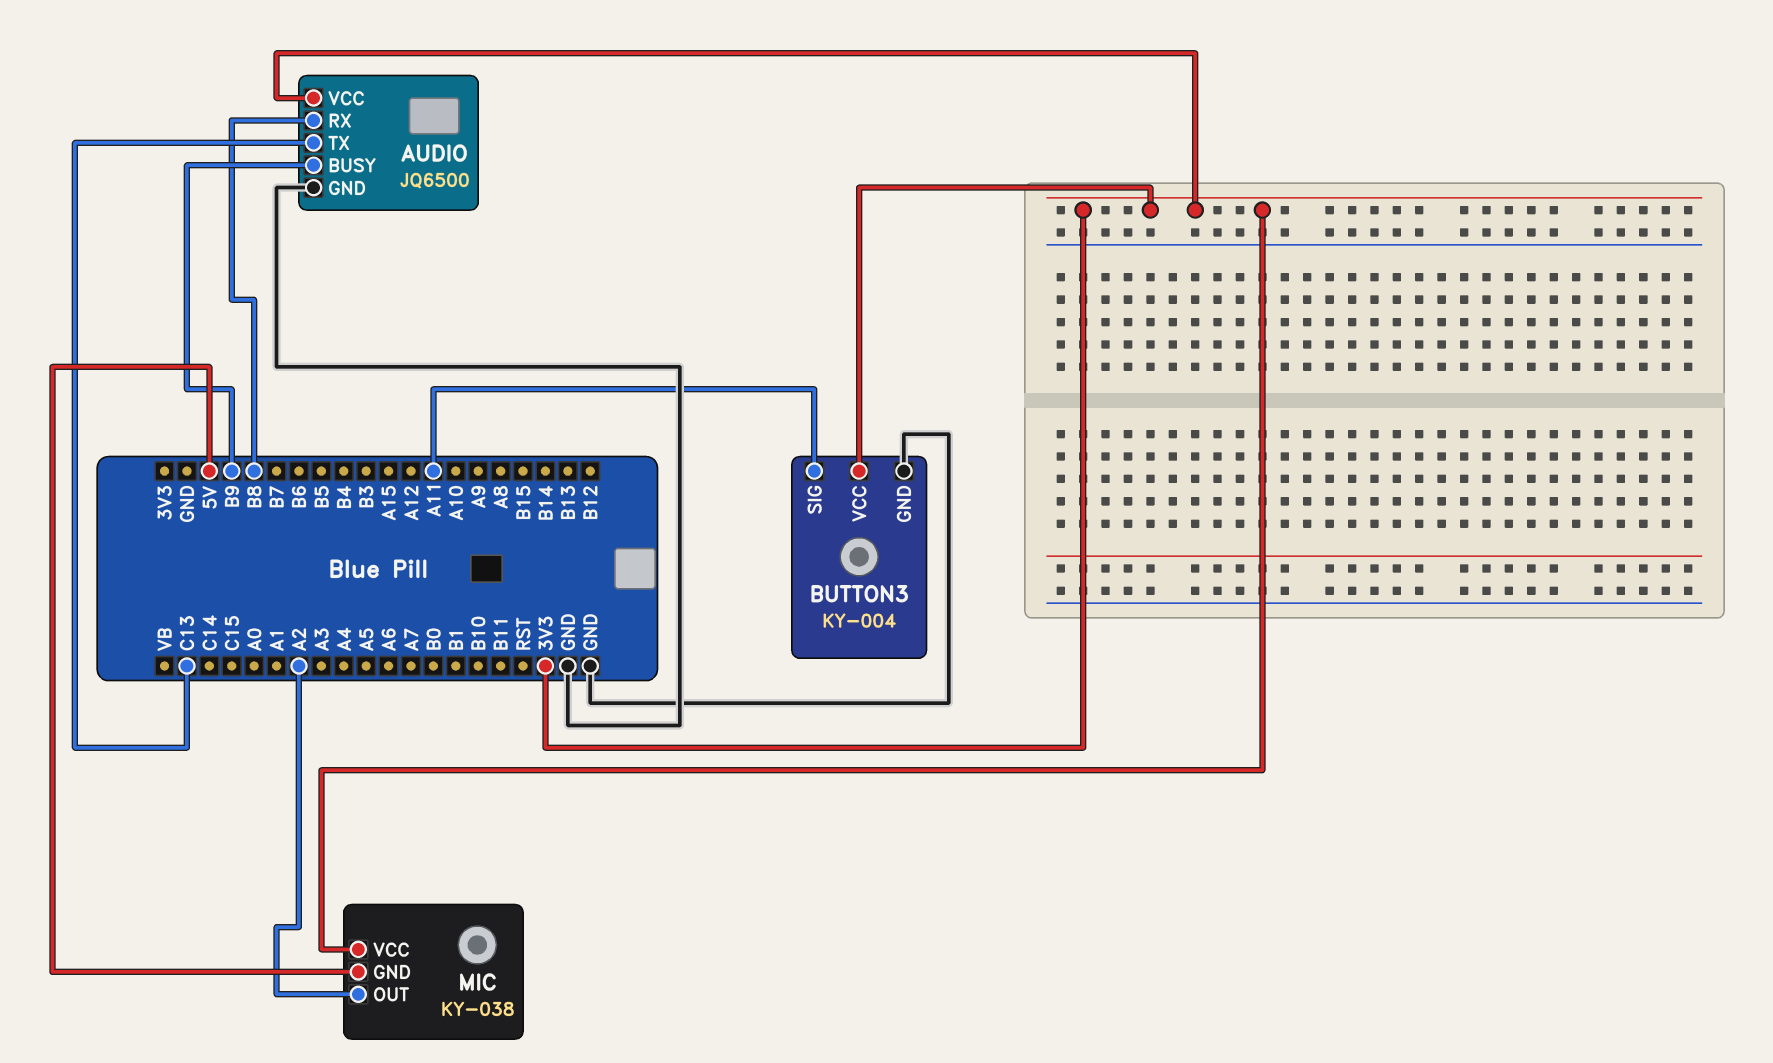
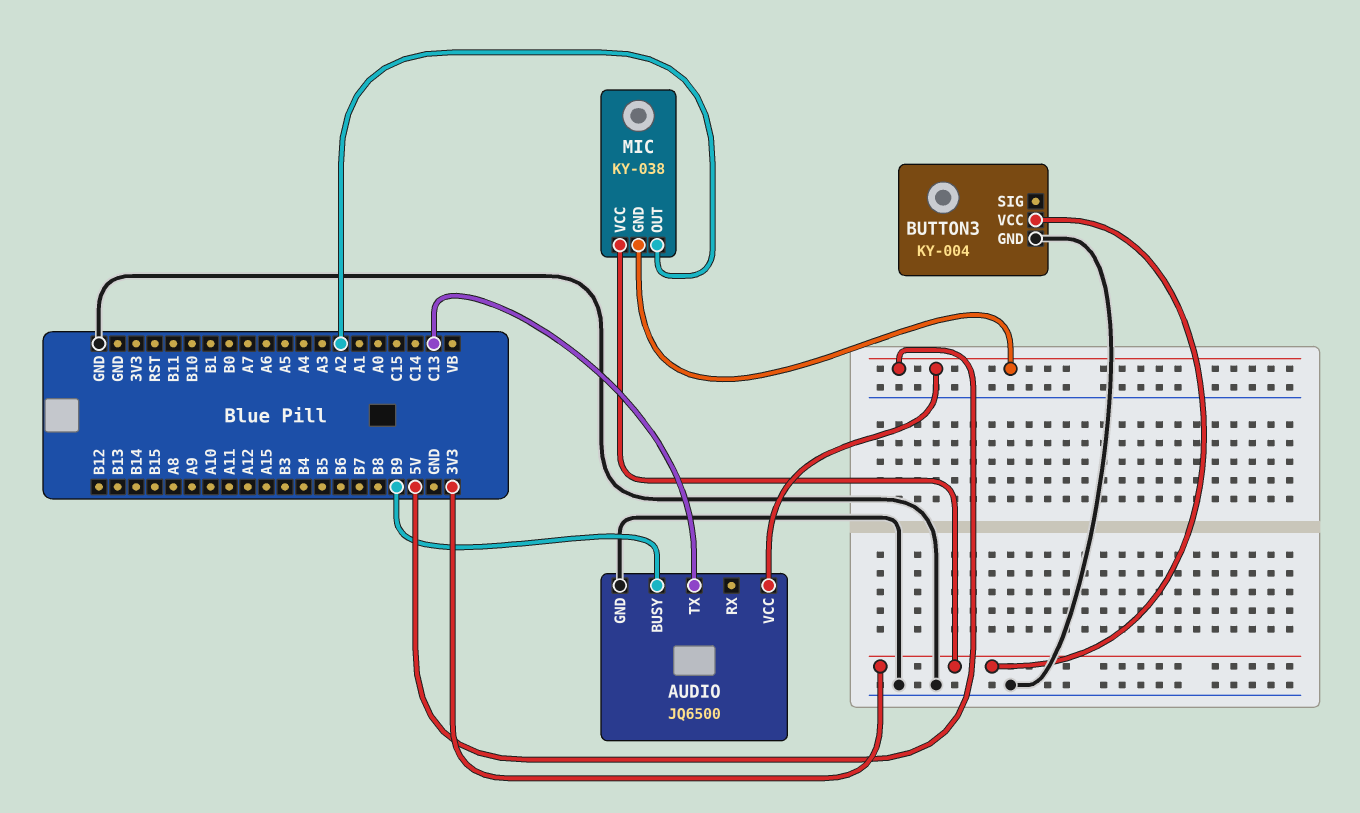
AUDIO pin RX: B8 -> none
AUDIO pin VCC: 3V3 -> 5V
BUTTON3 pin SIG: A11 -> none

